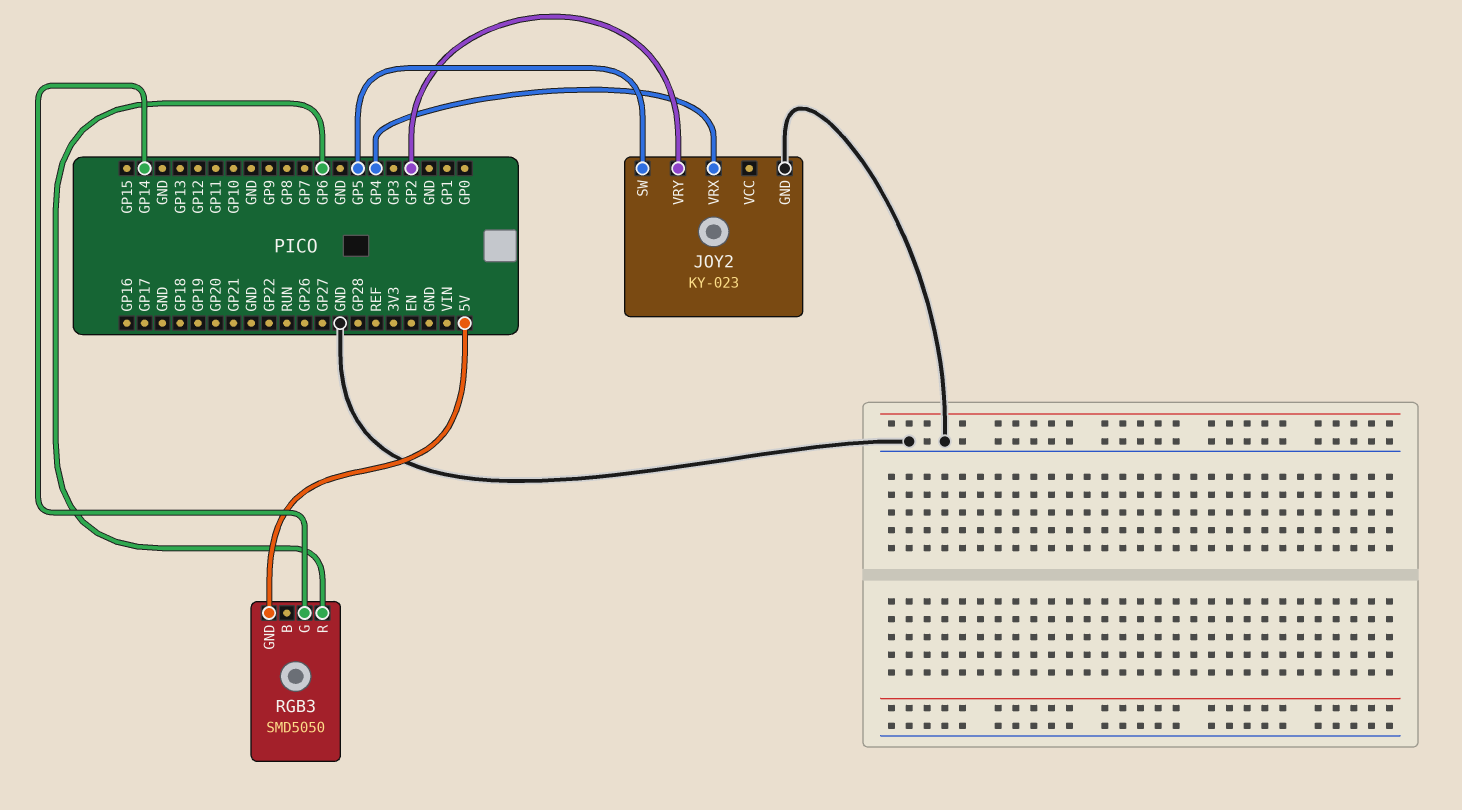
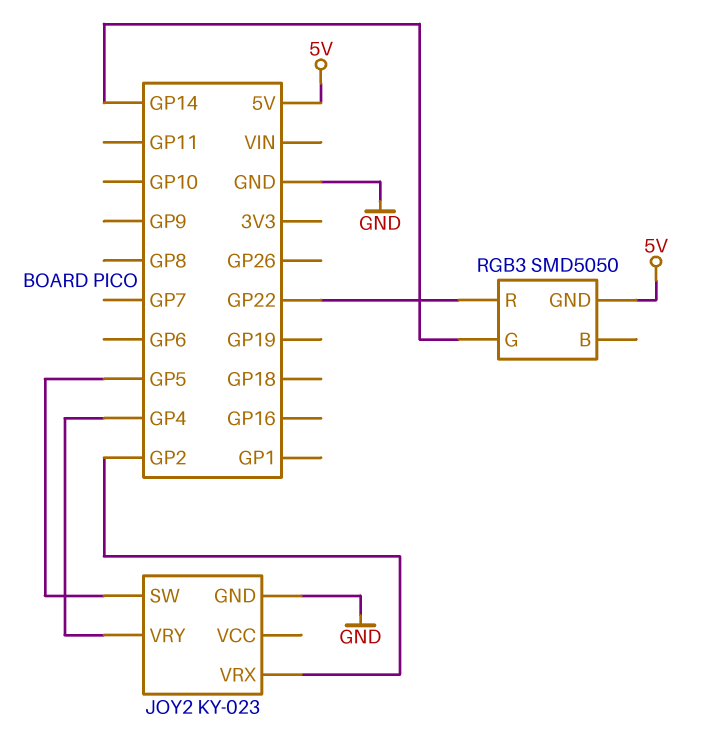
JOY2 pin VRX: GP4 -> GP2
JOY2 pin VRY: GP2 -> GP4
RGB3 pin R: GP6 -> GP22

